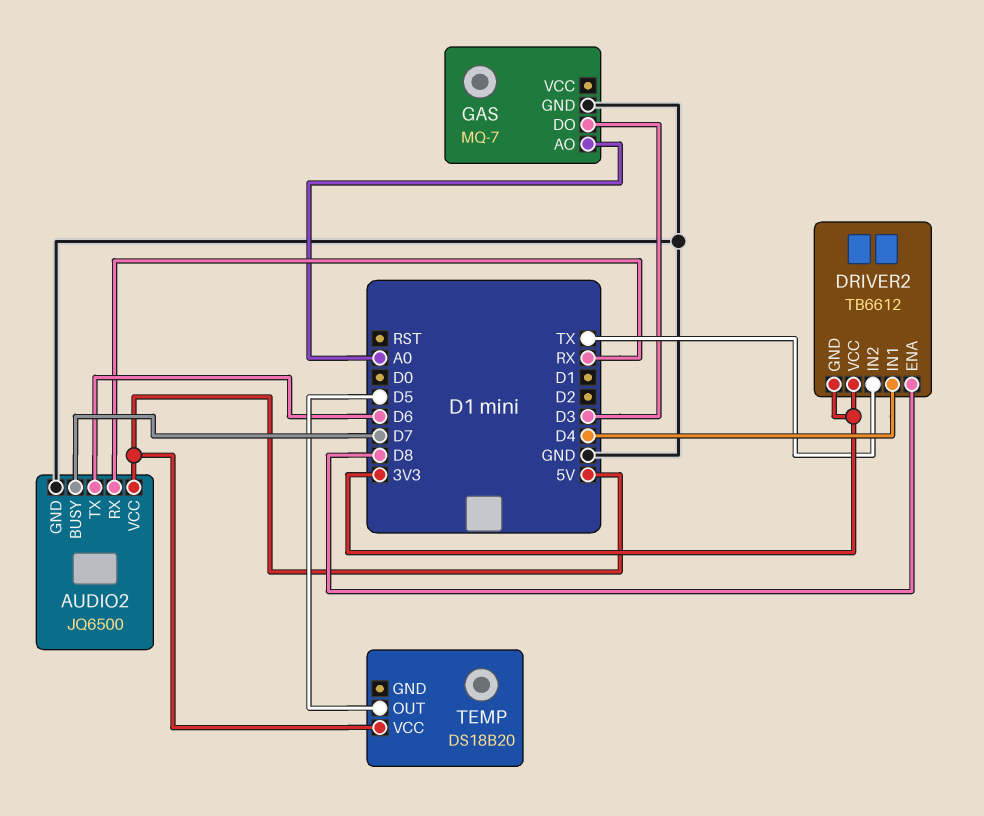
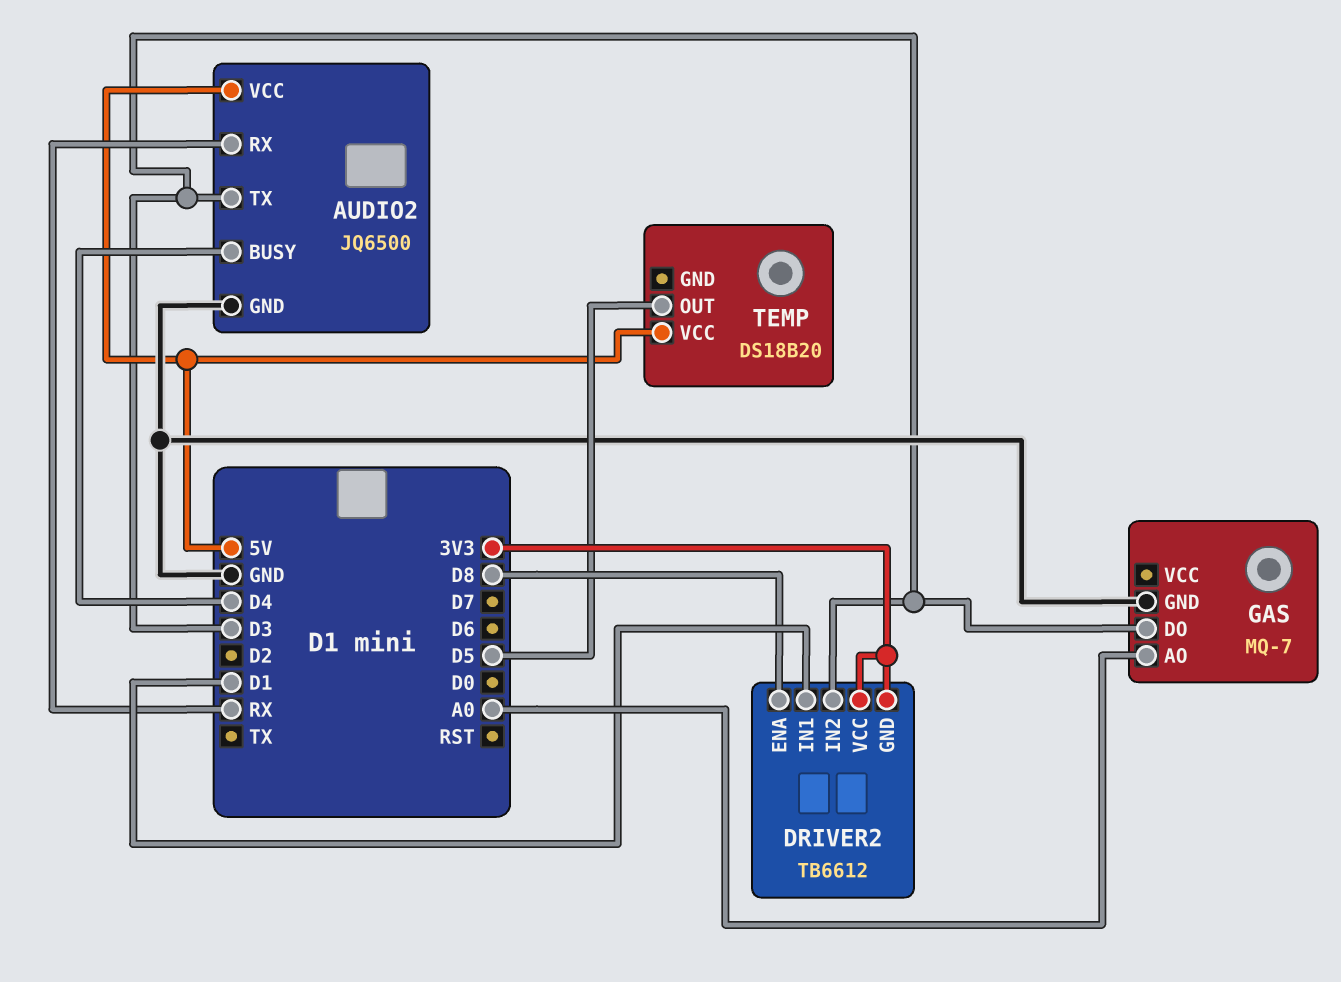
AUDIO2 pin BUSY: D7 -> D4
AUDIO2 pin TX: D6 -> D3
DRIVER2 pin IN1: D4 -> D1
DRIVER2 pin IN2: TX -> D3

